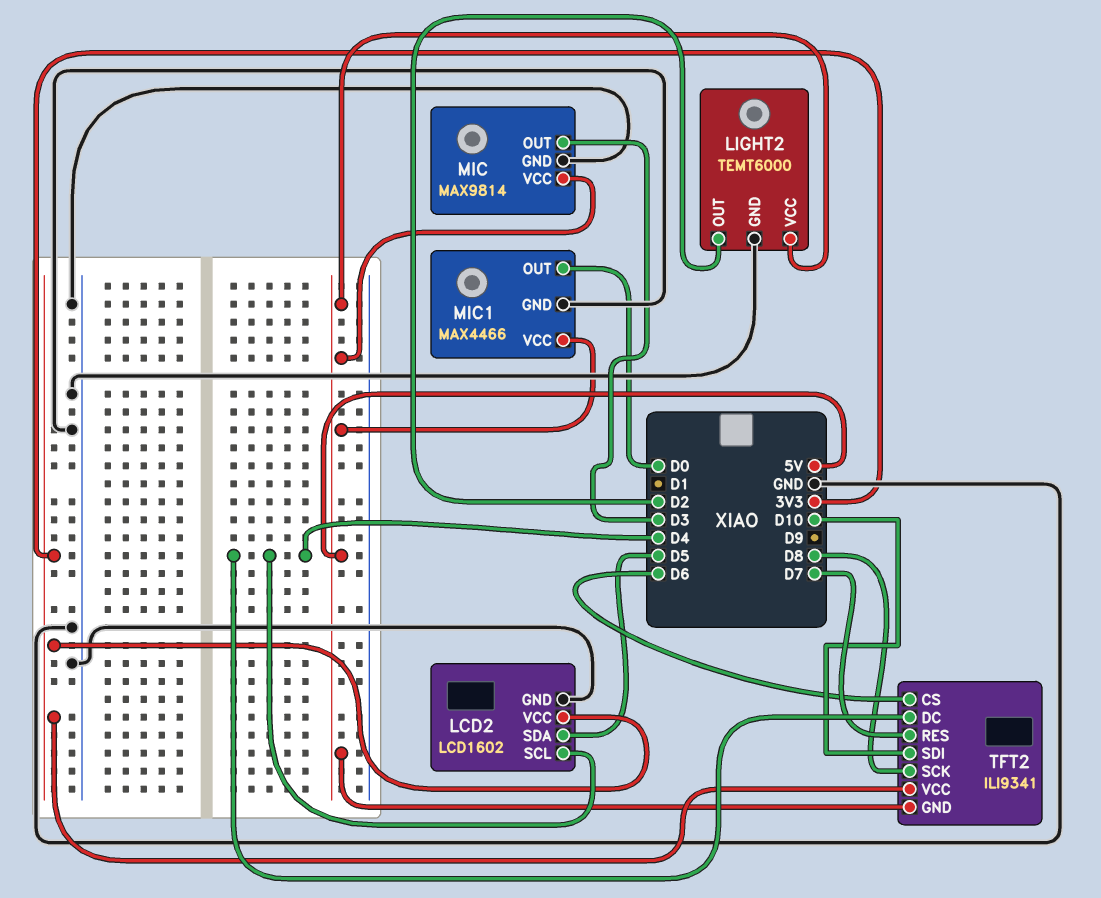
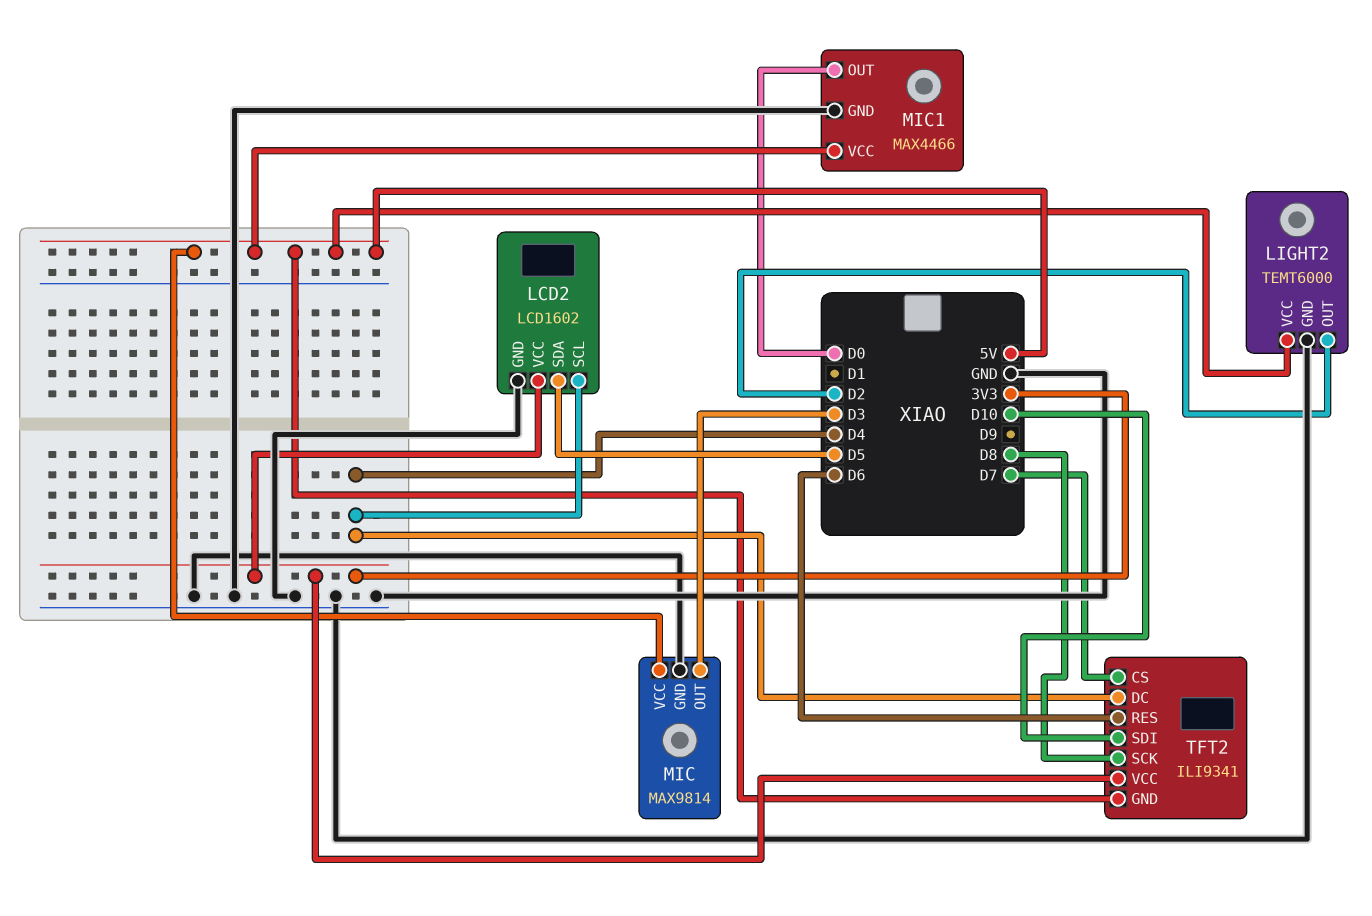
TFT2 pin CS: D6 -> D7
TFT2 pin RES: D7 -> D6

